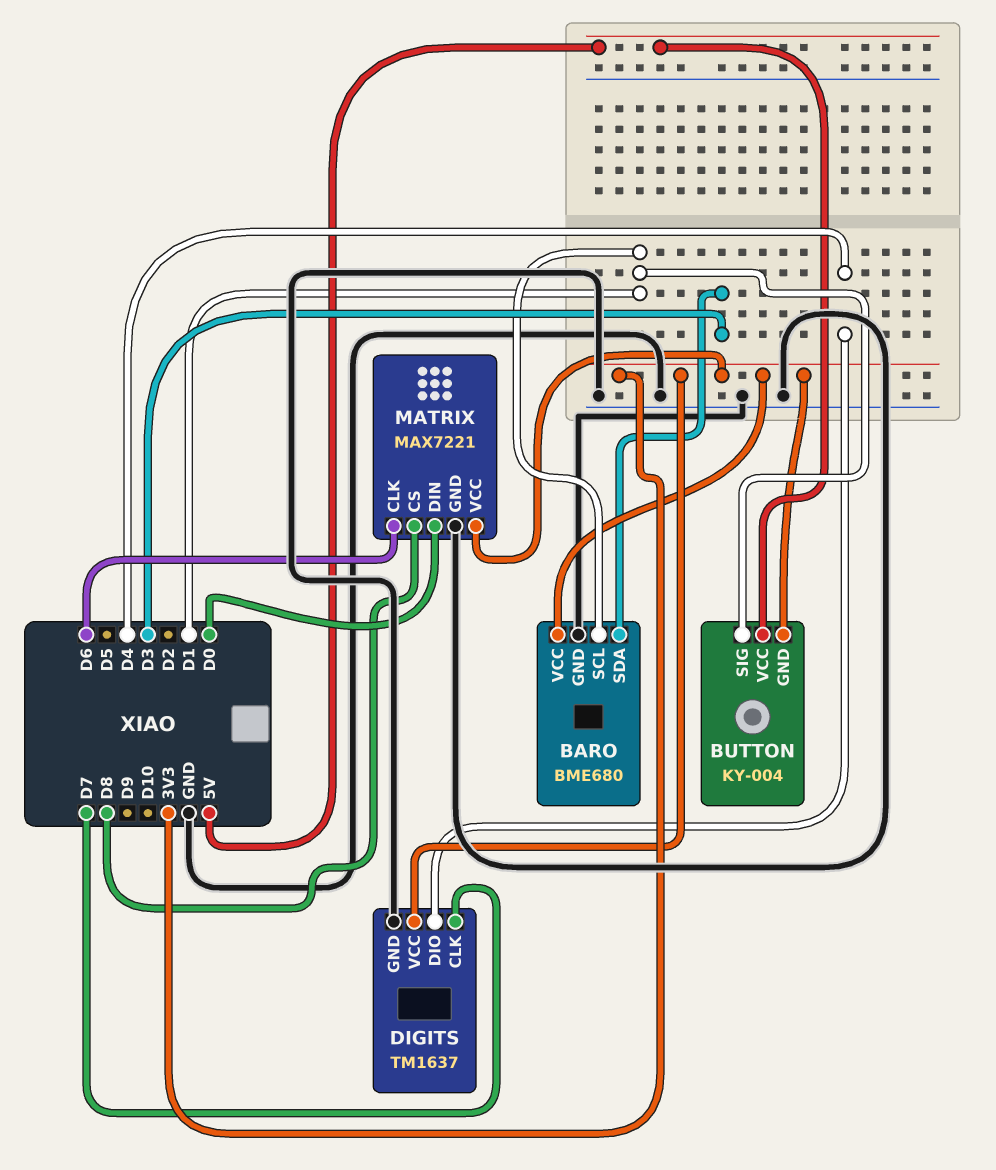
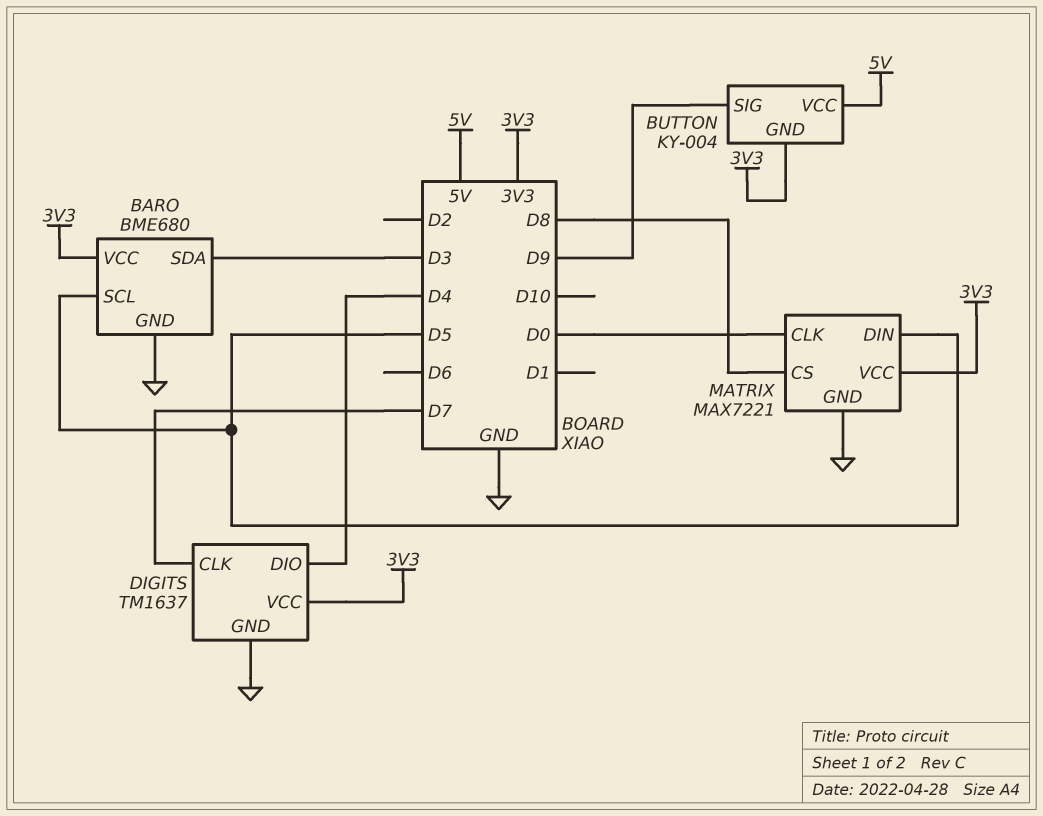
BARO pin SCL: D1 -> D5
BUTTON pin SIG: D1 -> D9
MATRIX pin CLK: D6 -> D0
MATRIX pin DIN: D0 -> D5

